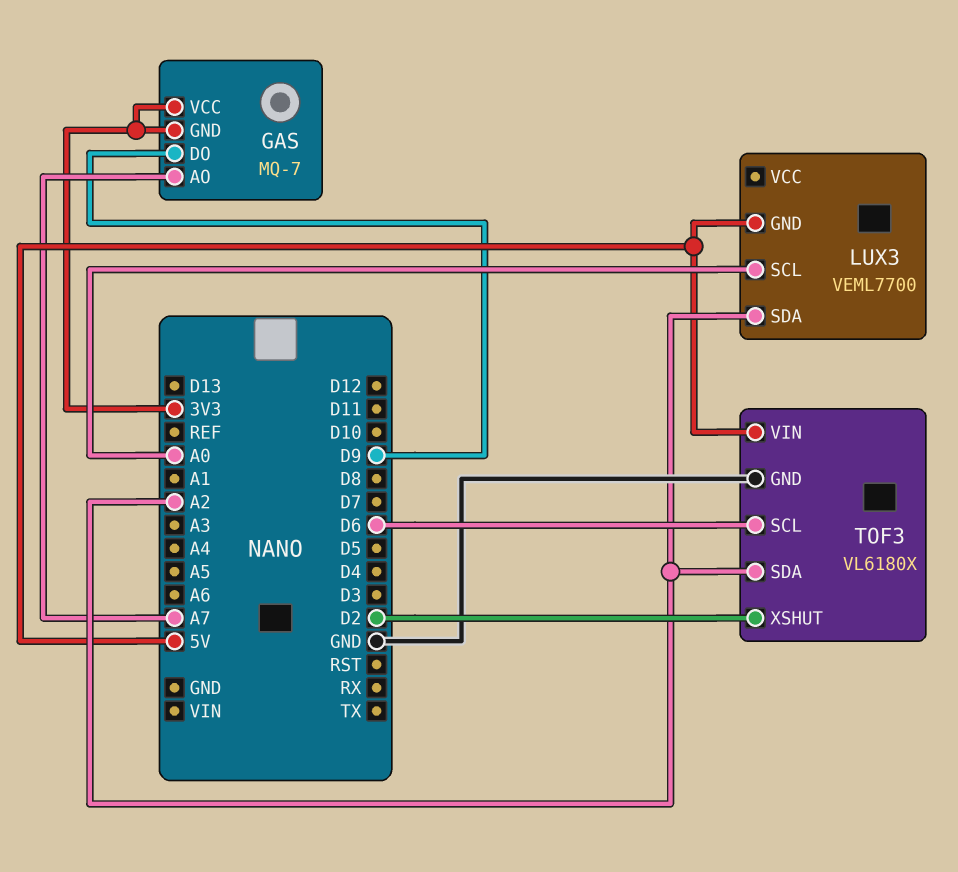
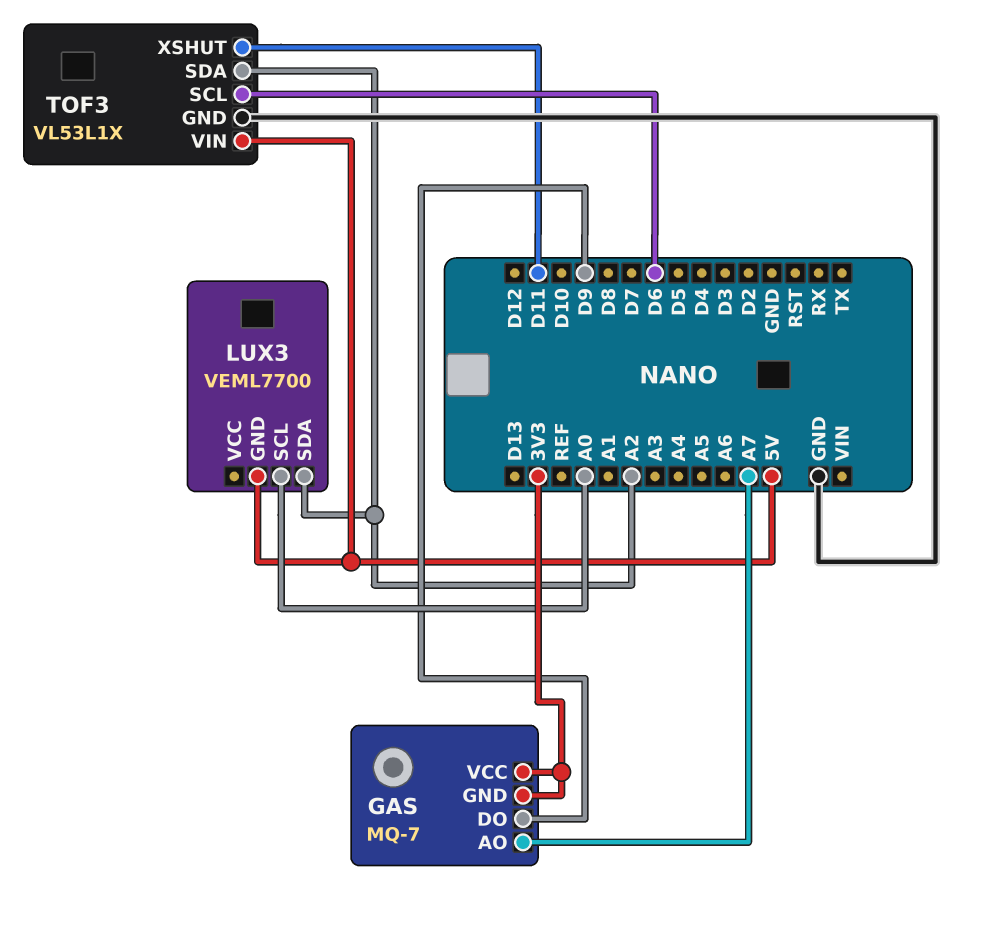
TOF3: VL6180X -> VL53L1X
TOF3 pin XSHUT: D2 -> D11

